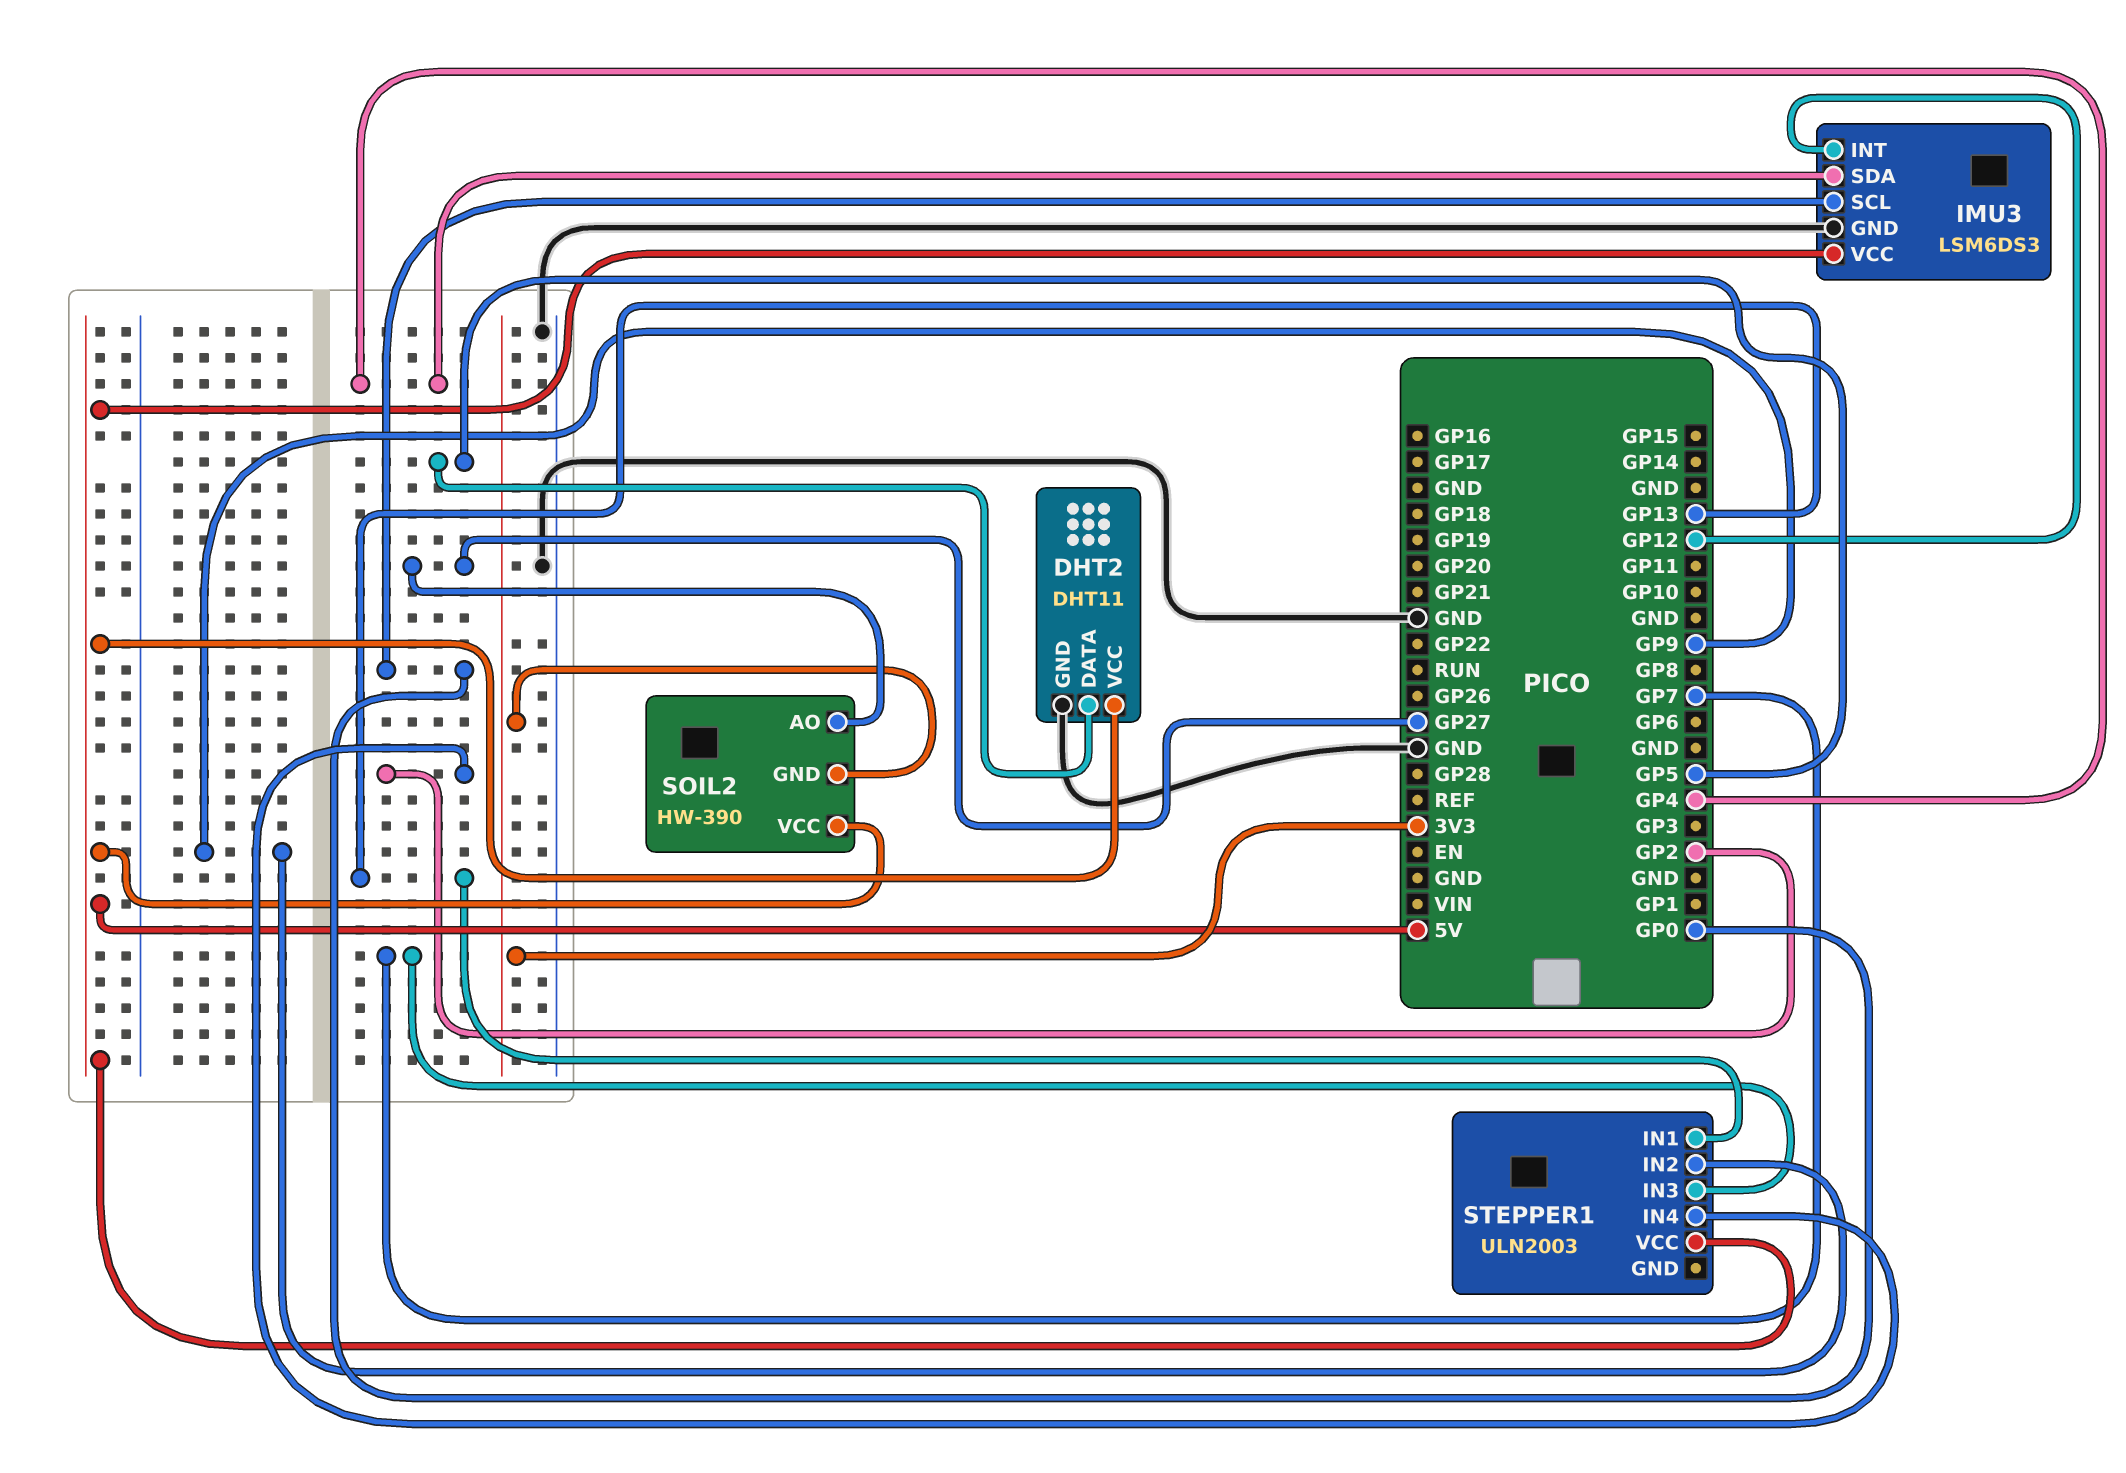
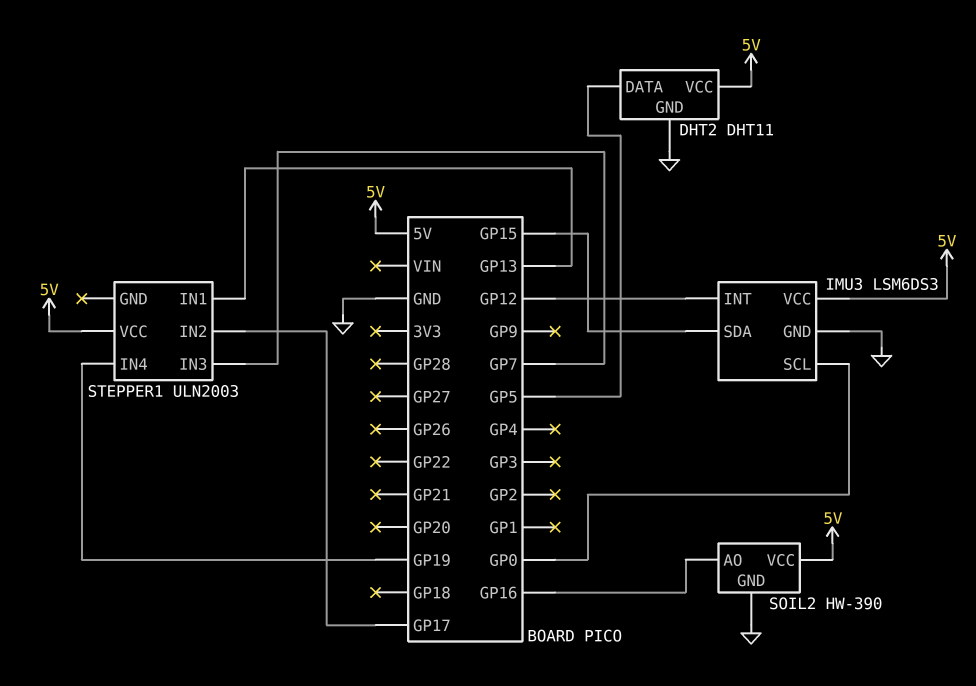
IMU3 pin SDA: GP4 -> GP15
SOIL2 pin AO: GP27 -> GP16
SOIL2 pin GND: 3V3 -> GND
STEPPER1 pin IN2: GP9 -> GP17
STEPPER1 pin IN4: GP2 -> GP19

